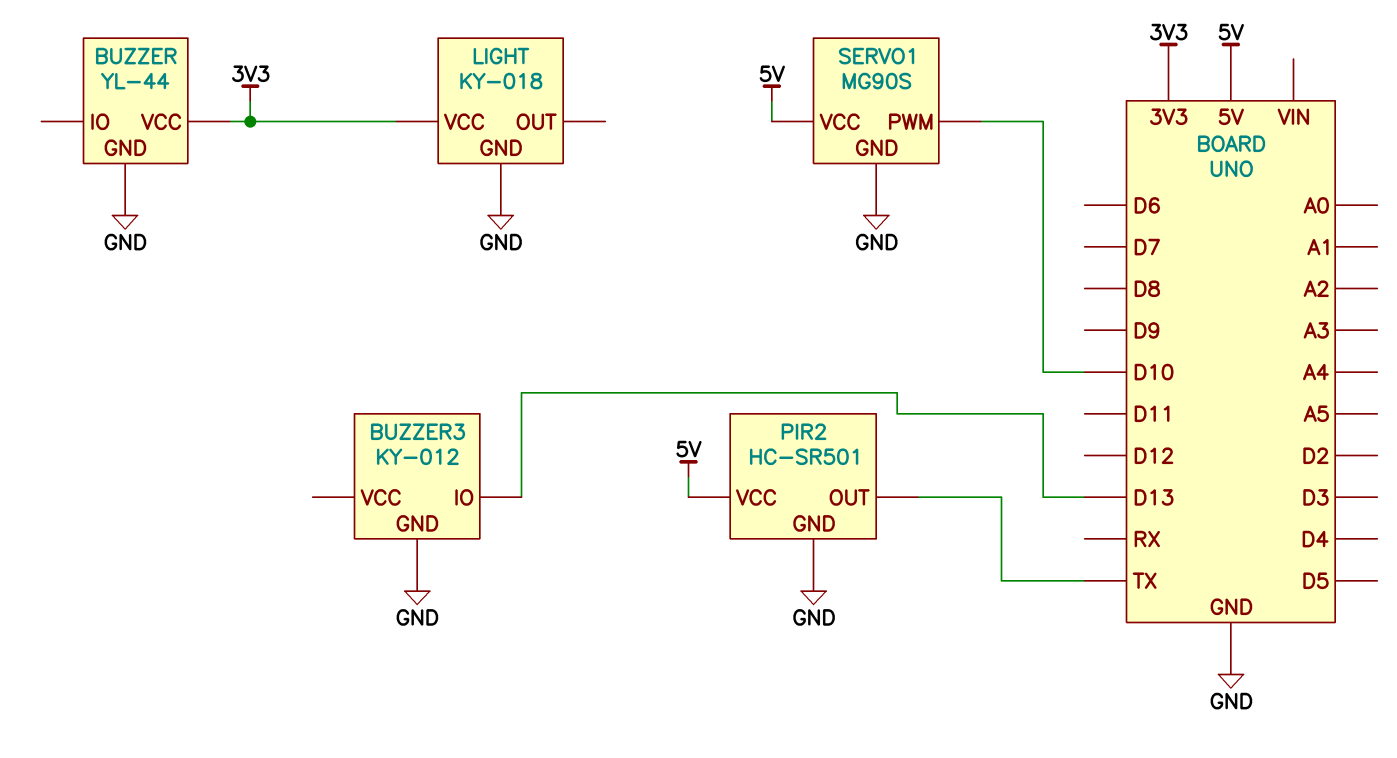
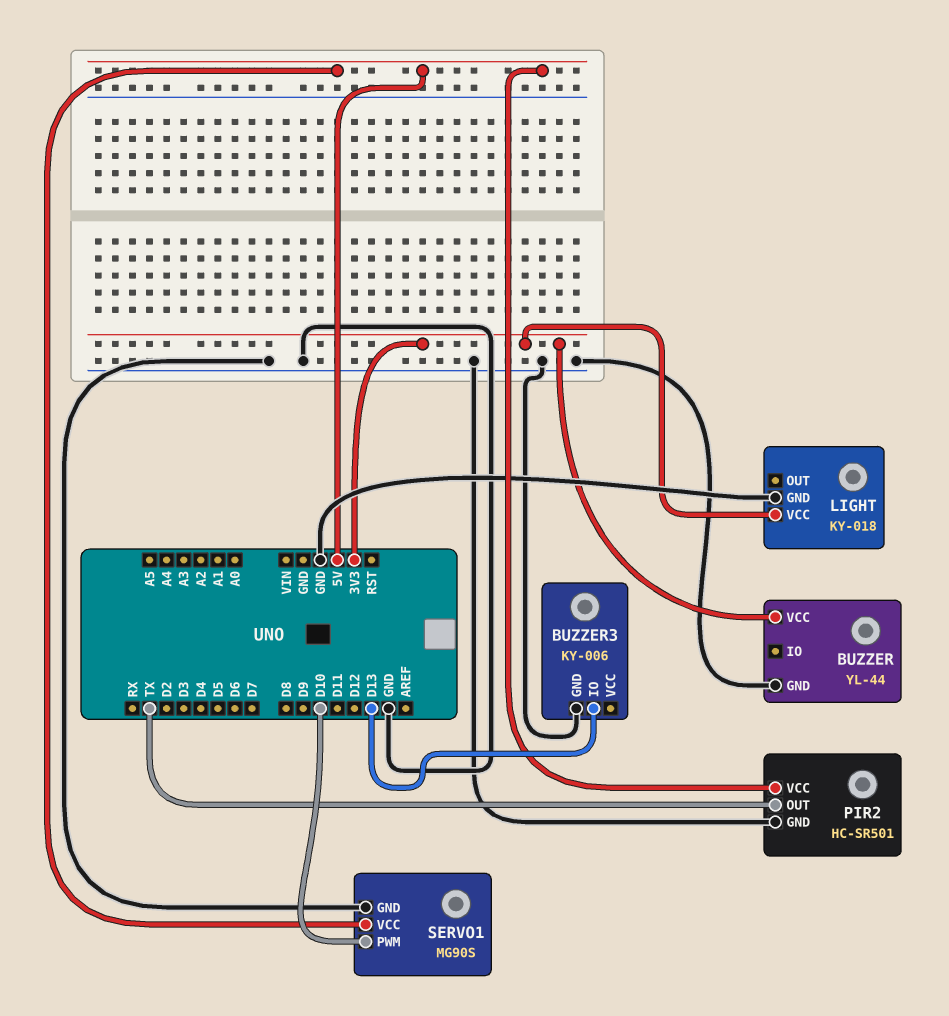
BUZZER3: KY-012 -> KY-006

